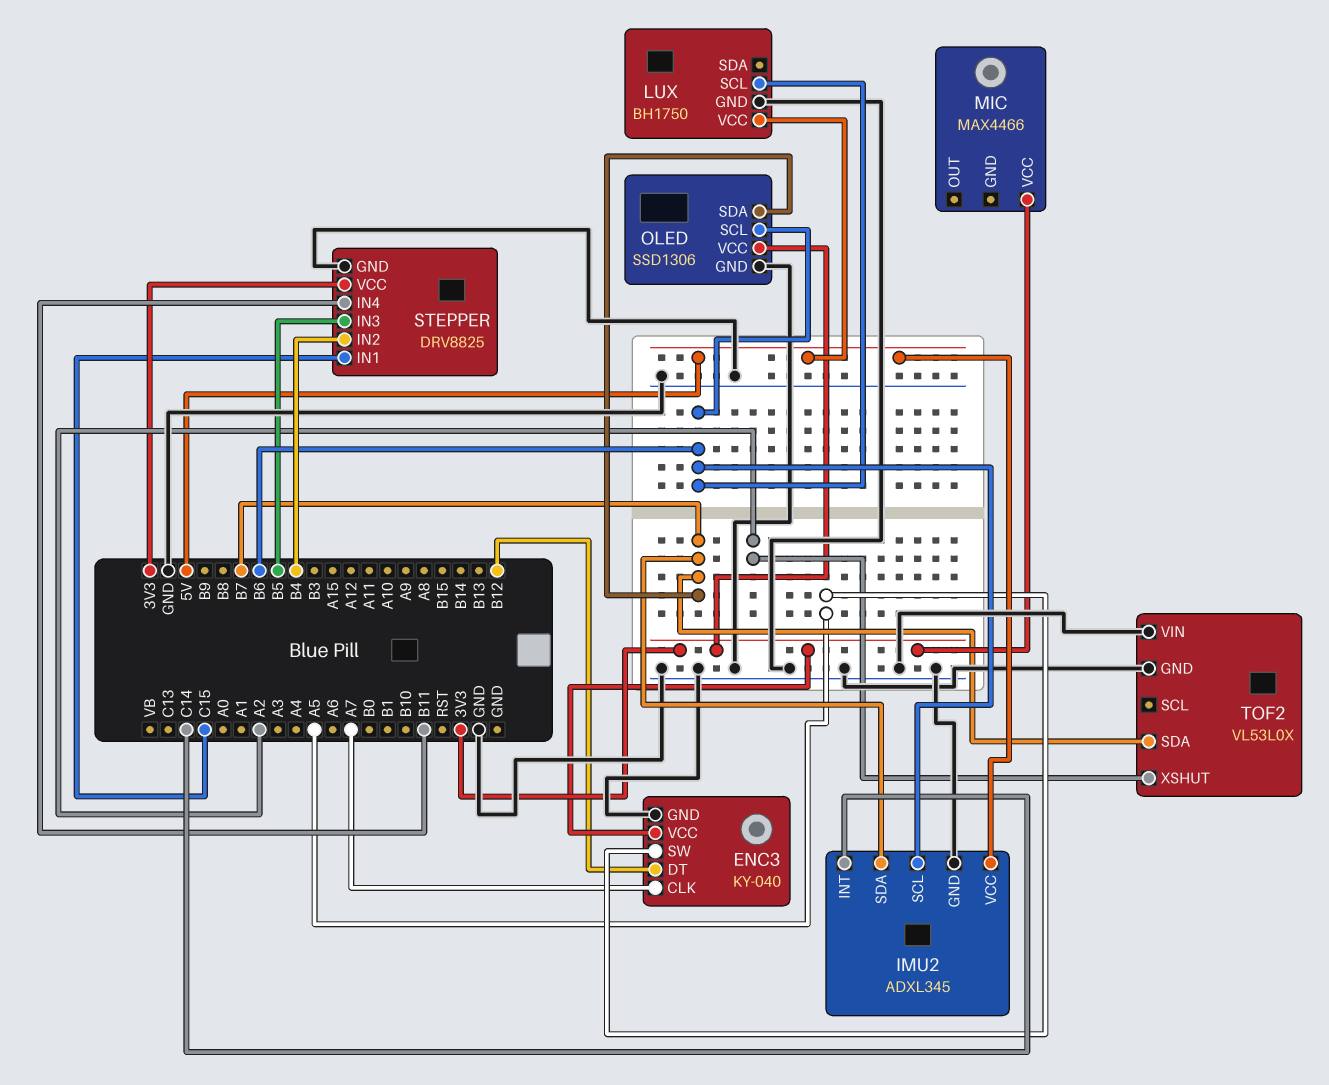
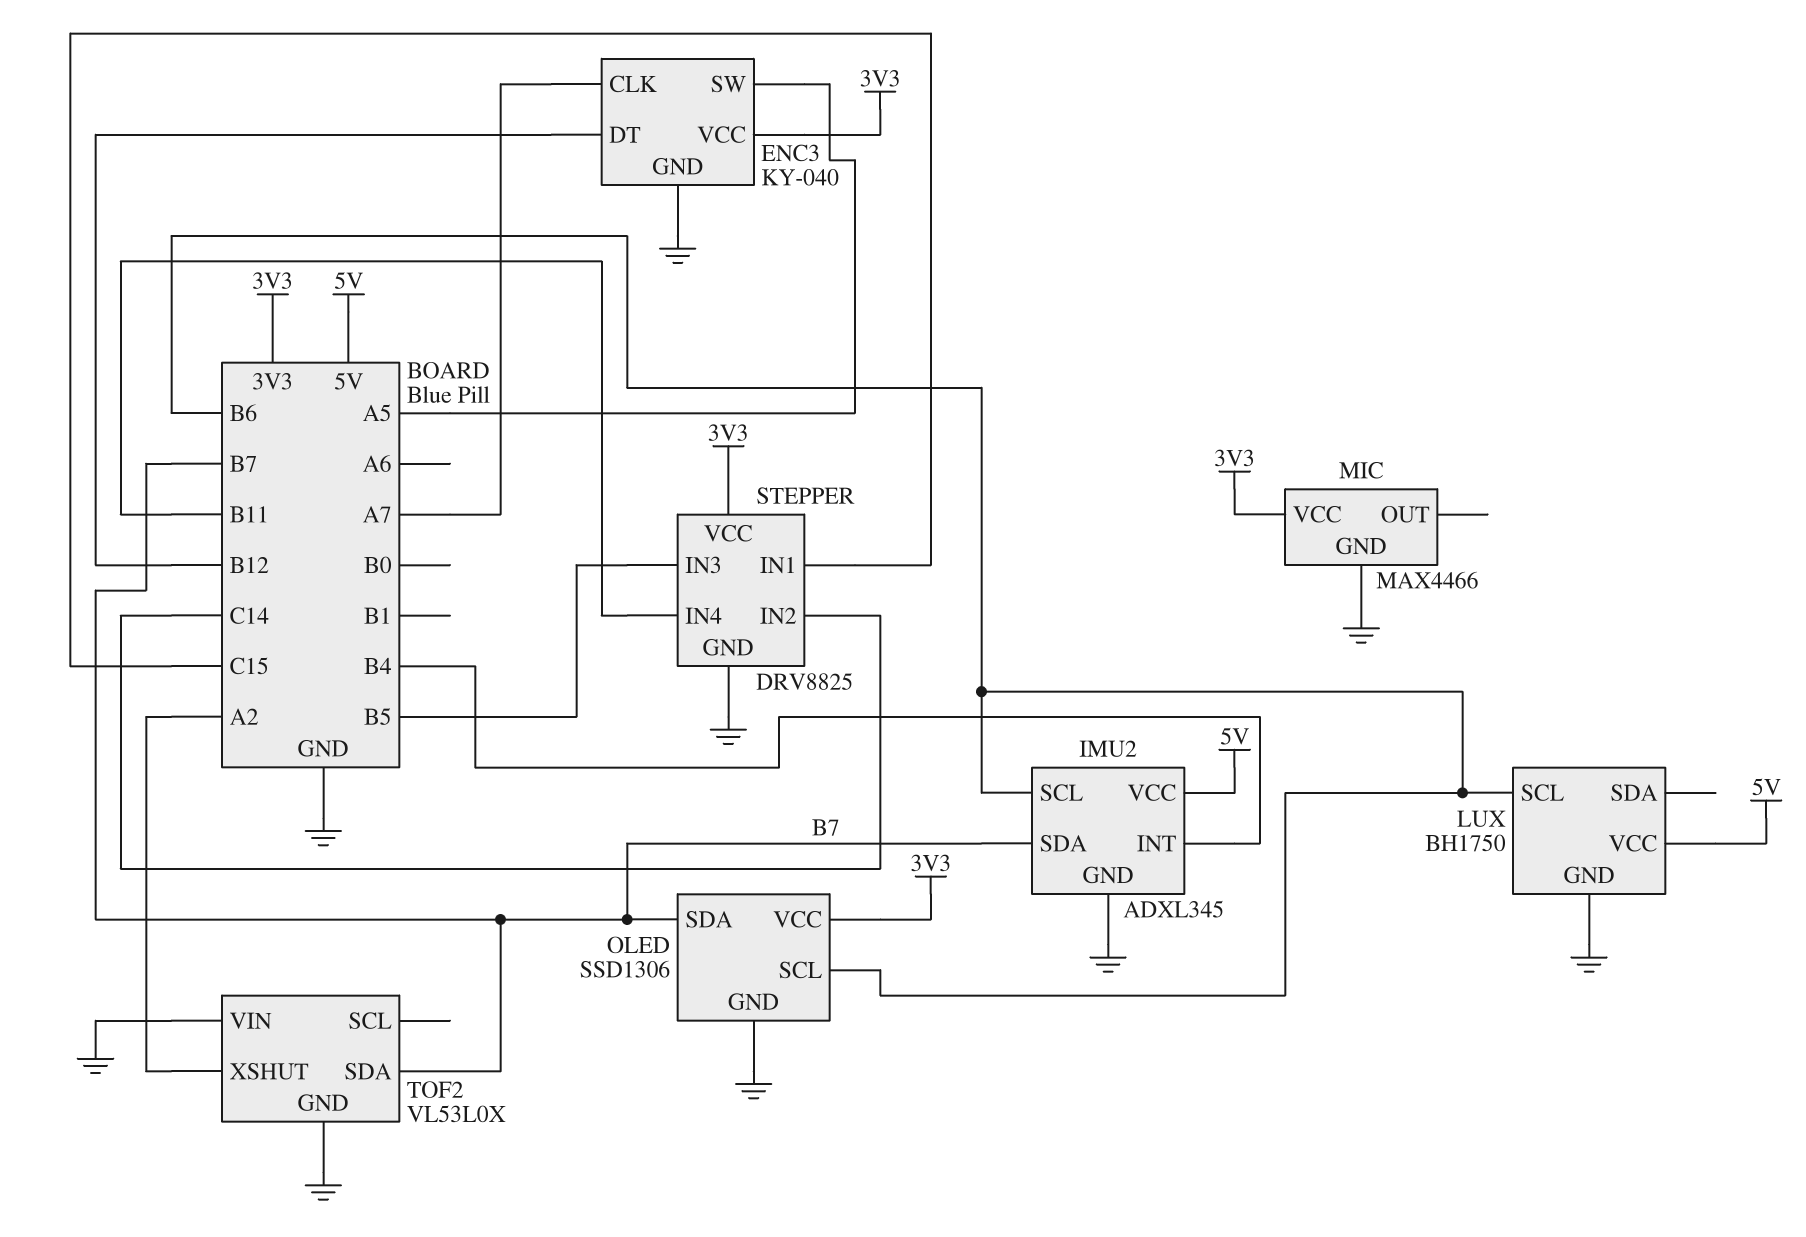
IMU2 pin INT: C14 -> B4
MIC pin GND: none -> GND
STEPPER pin IN2: B4 -> C14

